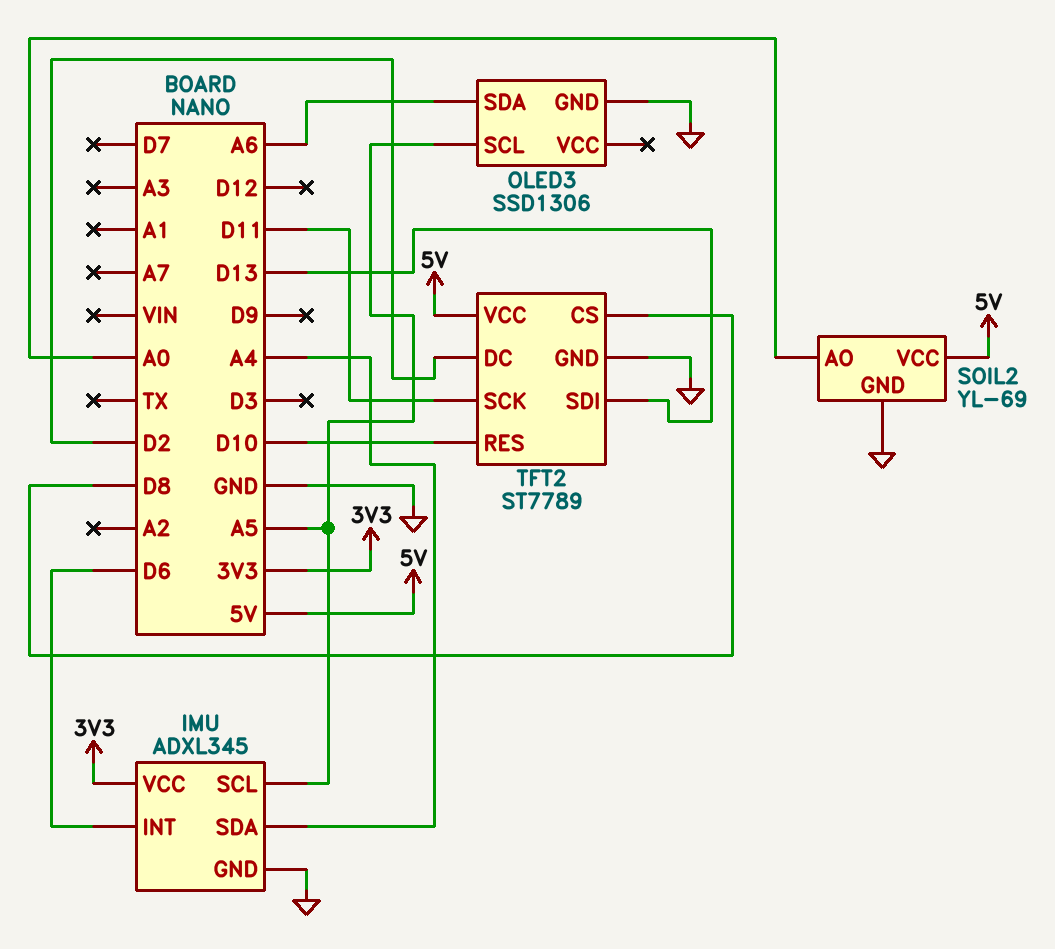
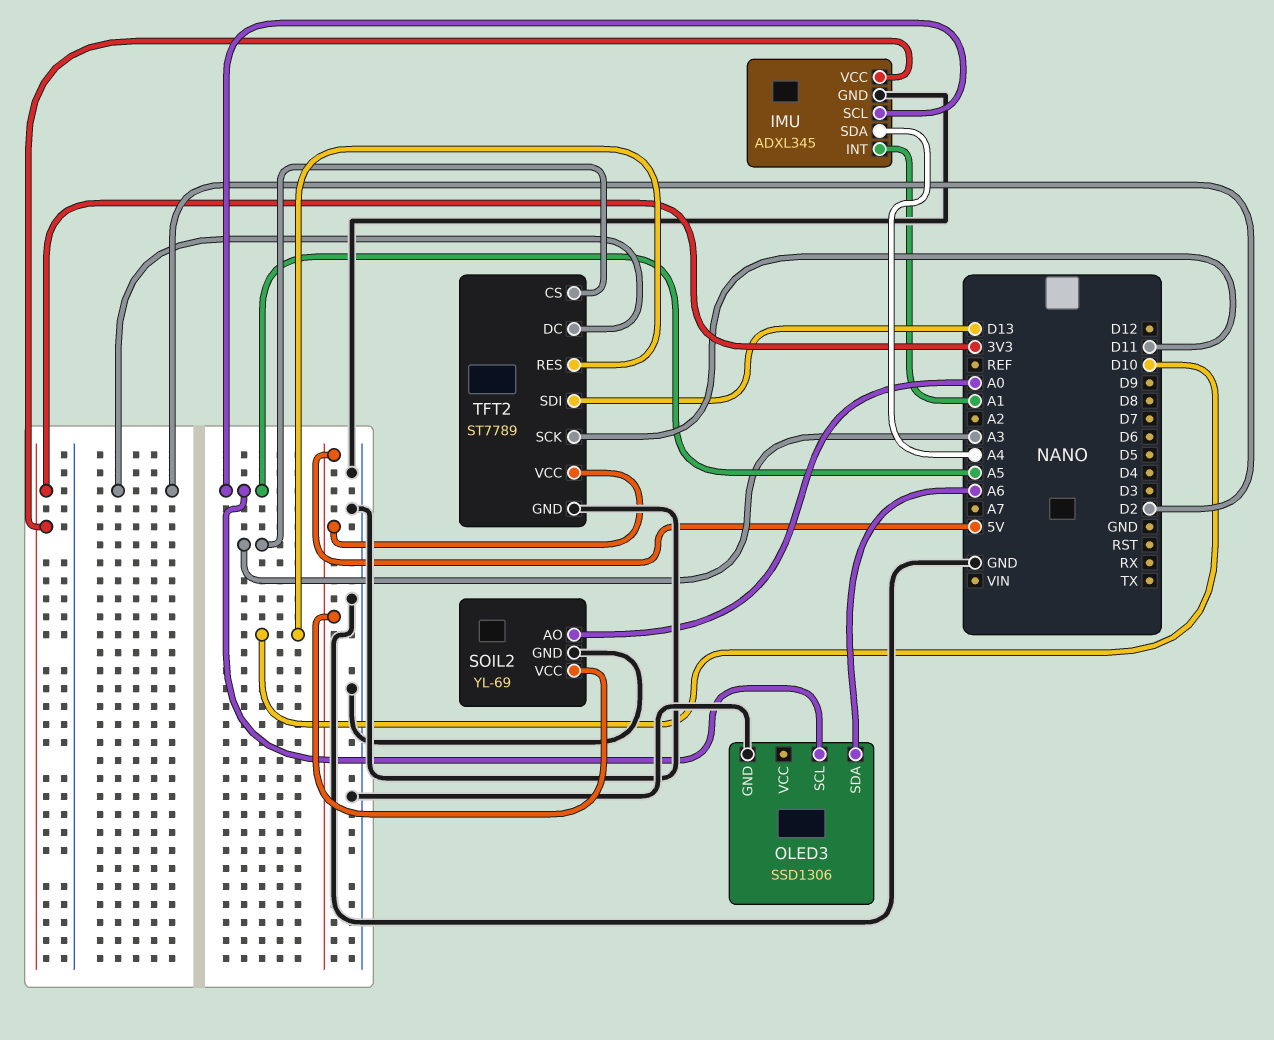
IMU pin INT: D6 -> A1
TFT2 pin CS: D8 -> A3

